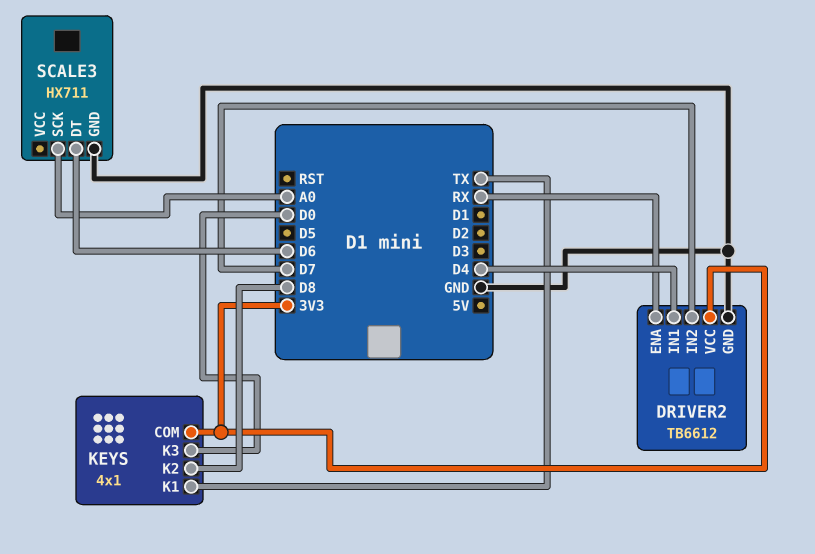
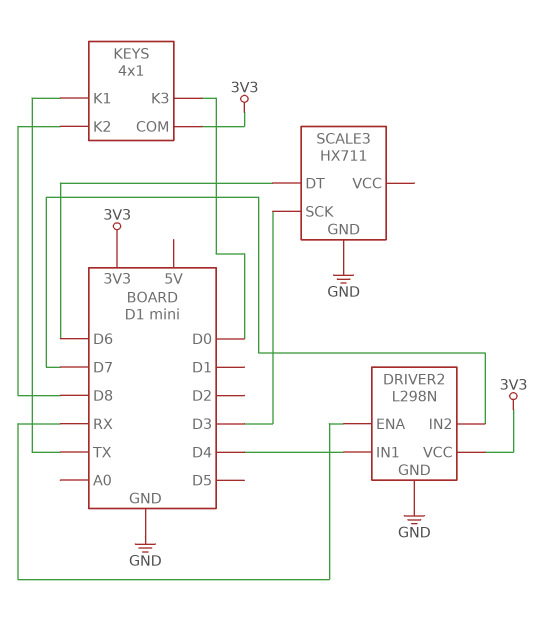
DRIVER2: TB6612 -> L298N
SCALE3 pin SCK: A0 -> D3

